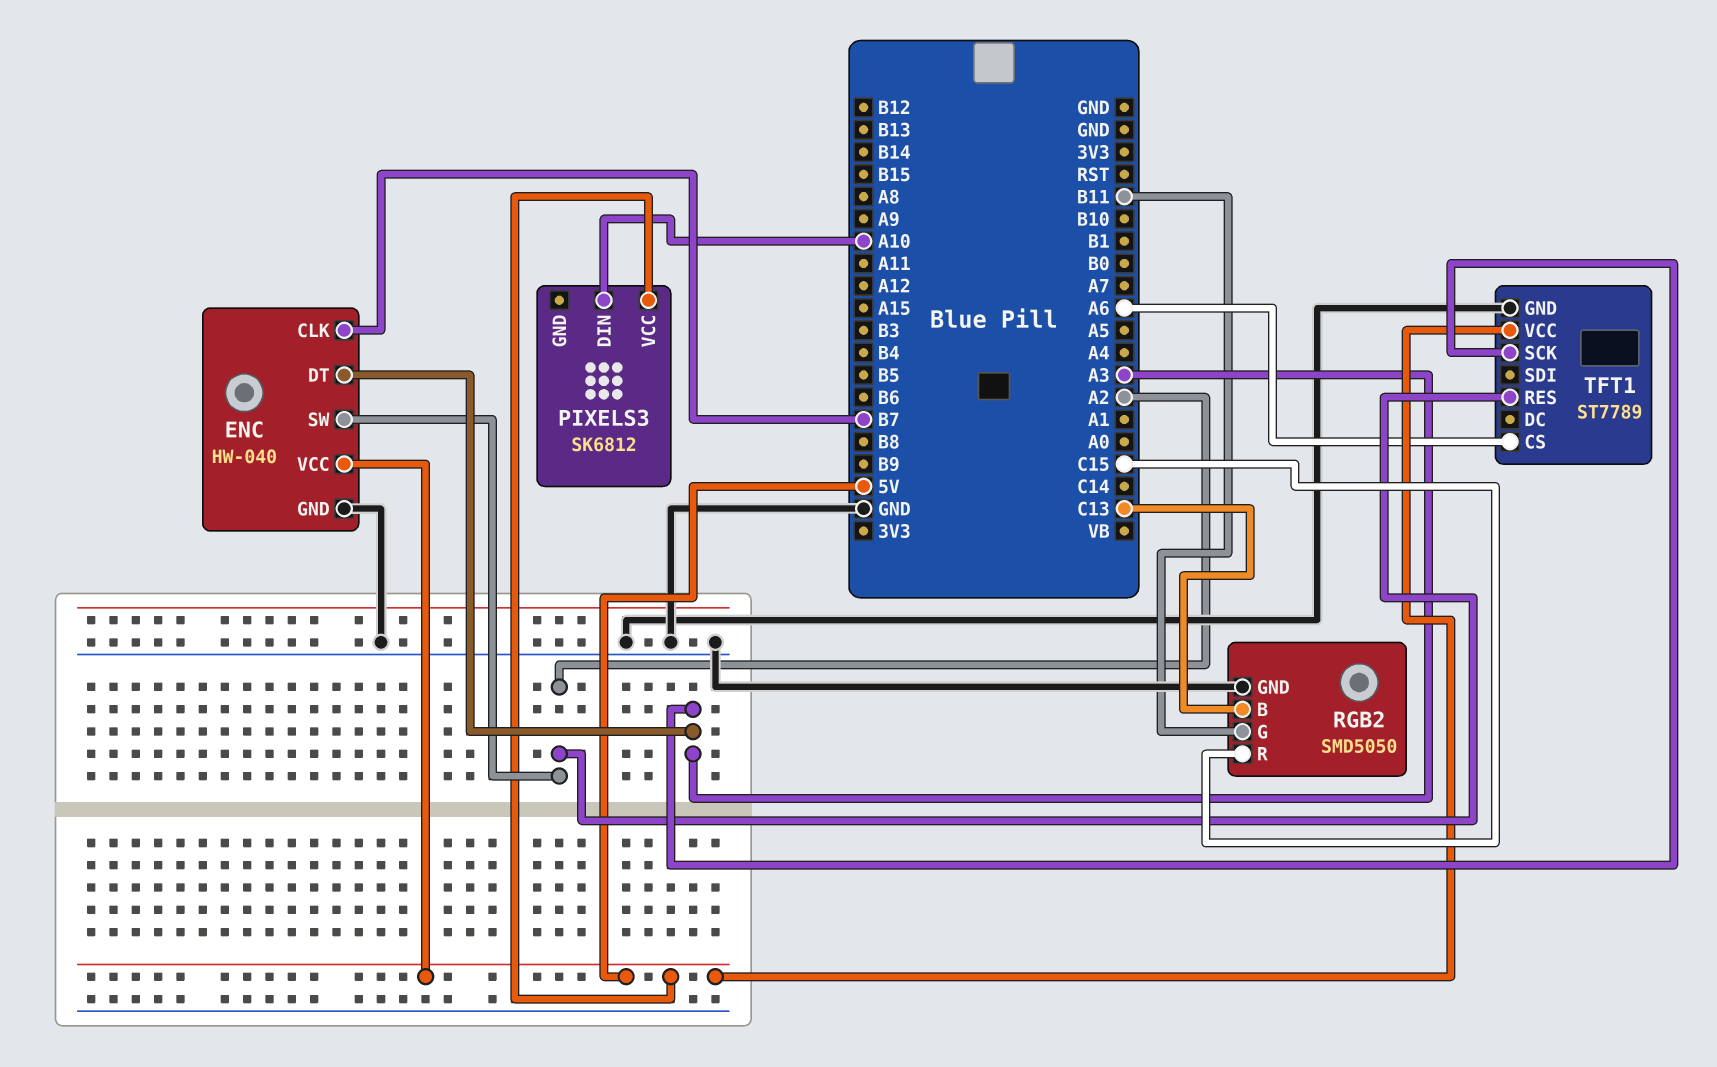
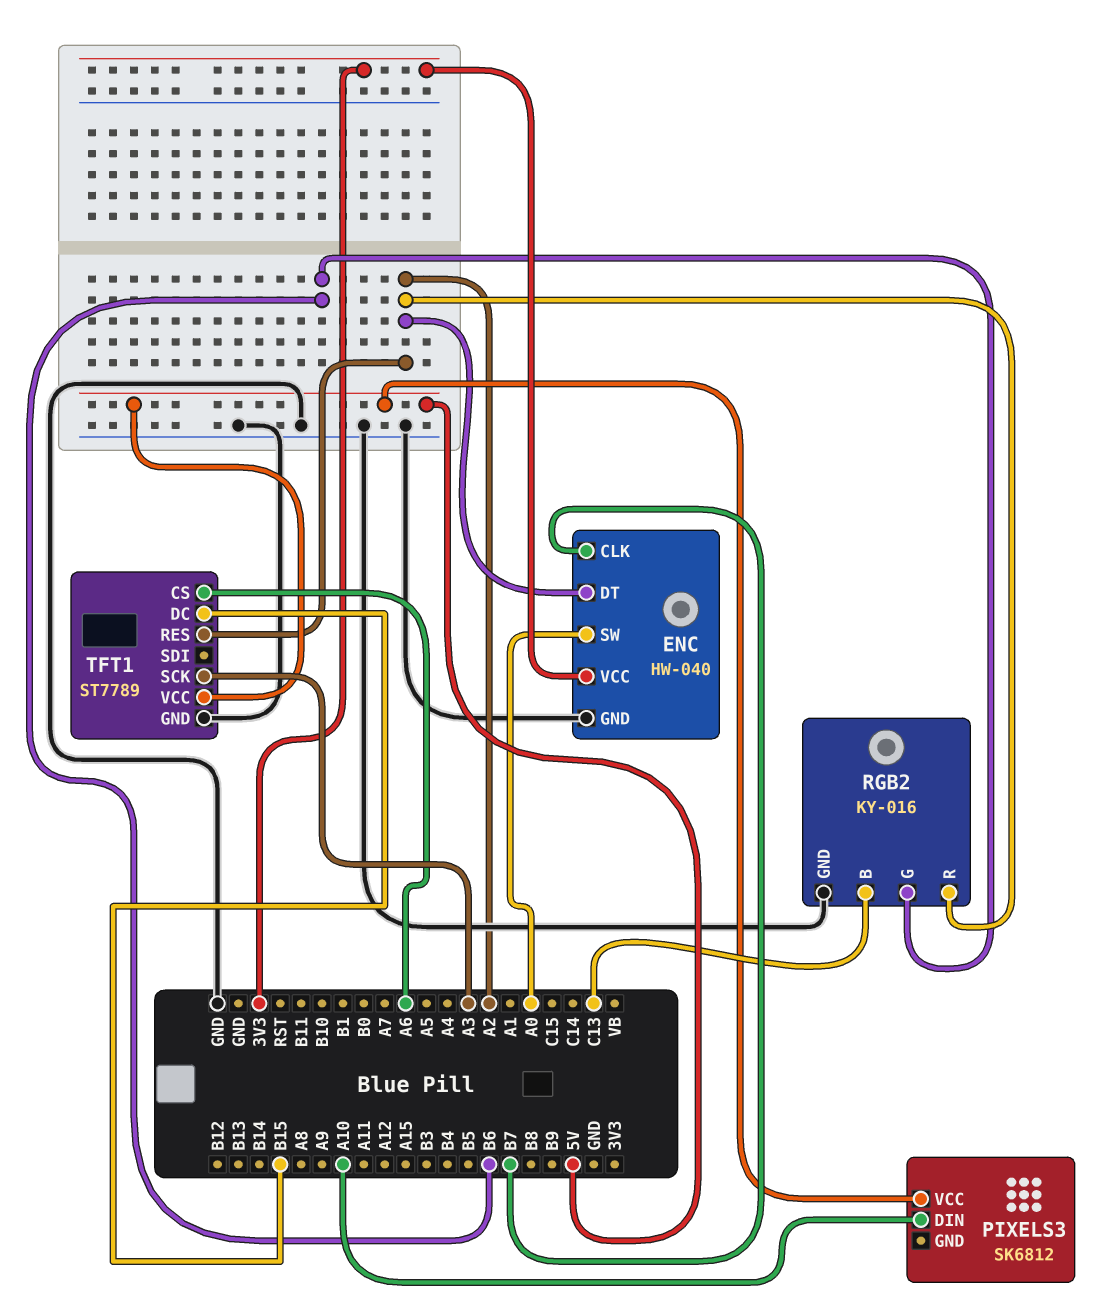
ENC pin DT: A3 -> A2
ENC pin SW: A2 -> A0
ENC pin VCC: 5V -> 3V3
RGB2: SMD5050 -> KY-016
RGB2 pin G: B11 -> B6
RGB2 pin R: C15 -> A2
TFT1 pin DC: none -> B15

